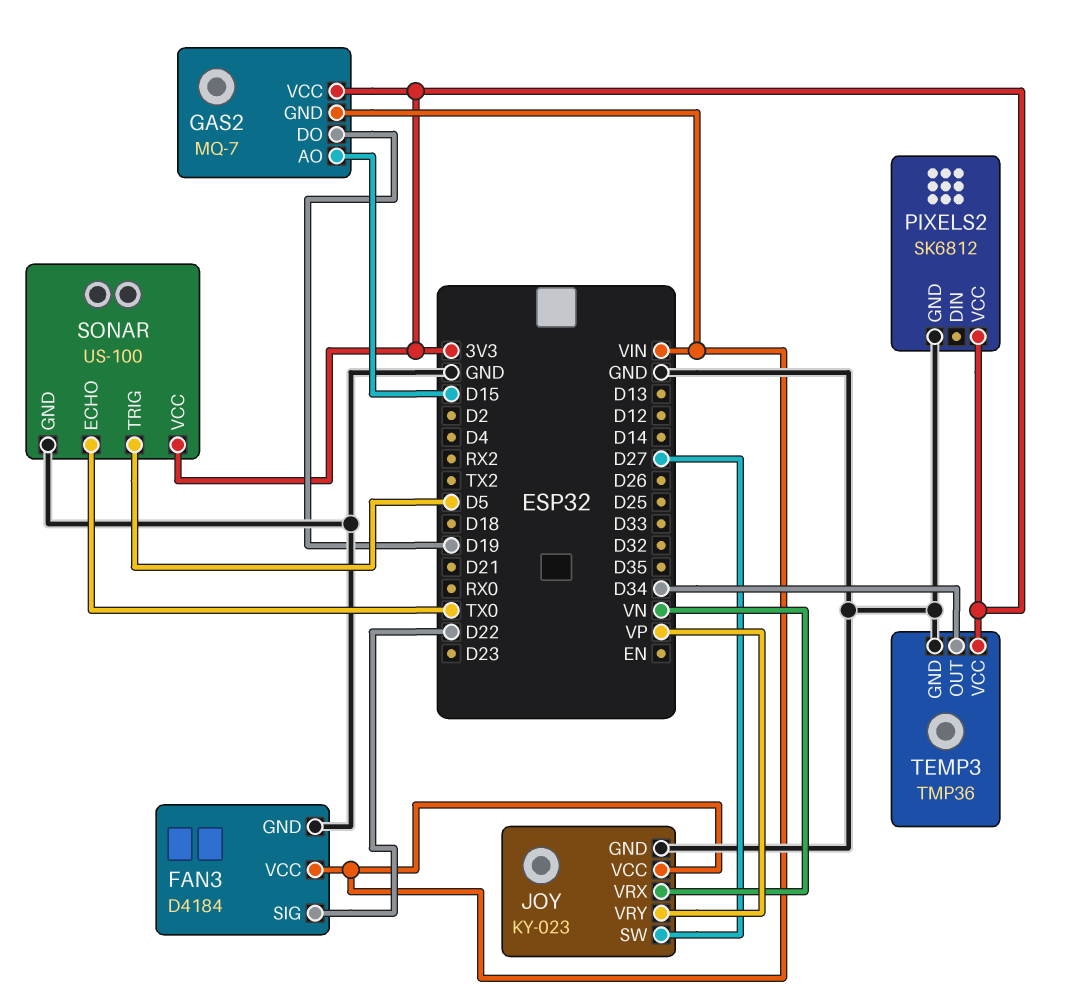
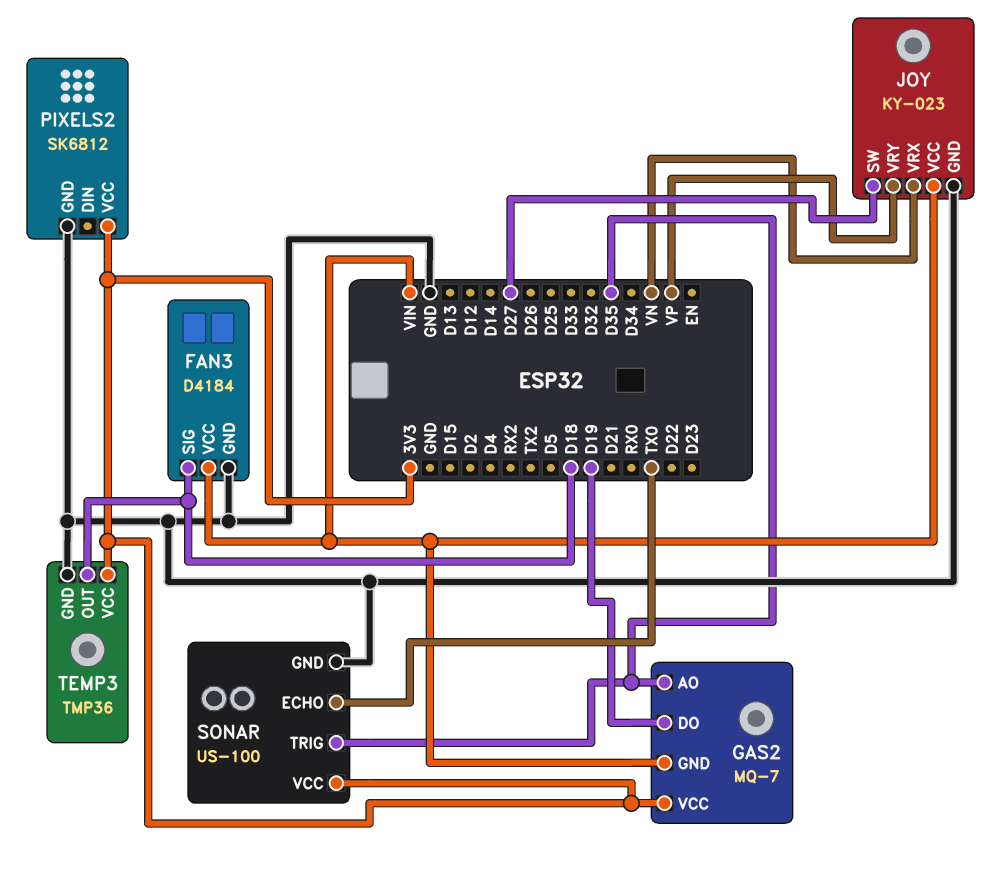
FAN3 pin SIG: D22 -> D18
GAS2 pin AO: D15 -> D35
SONAR pin TRIG: D5 -> D35
TEMP3 pin OUT: D34 -> D18

